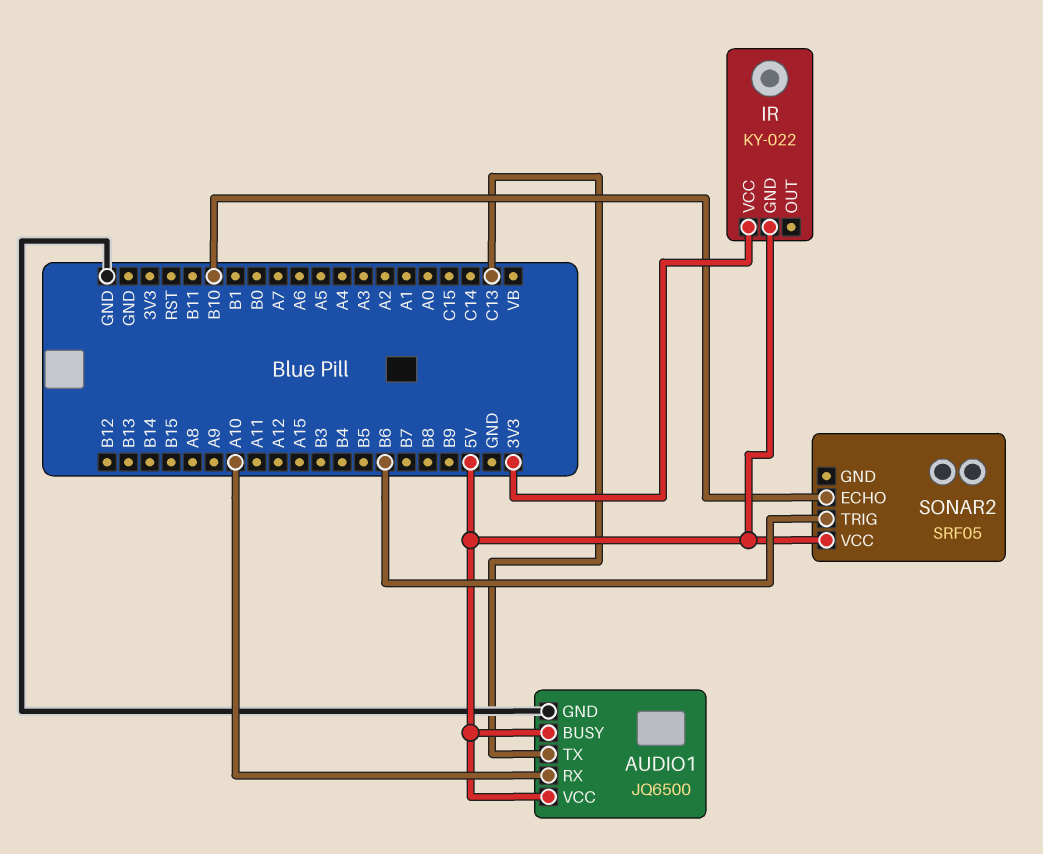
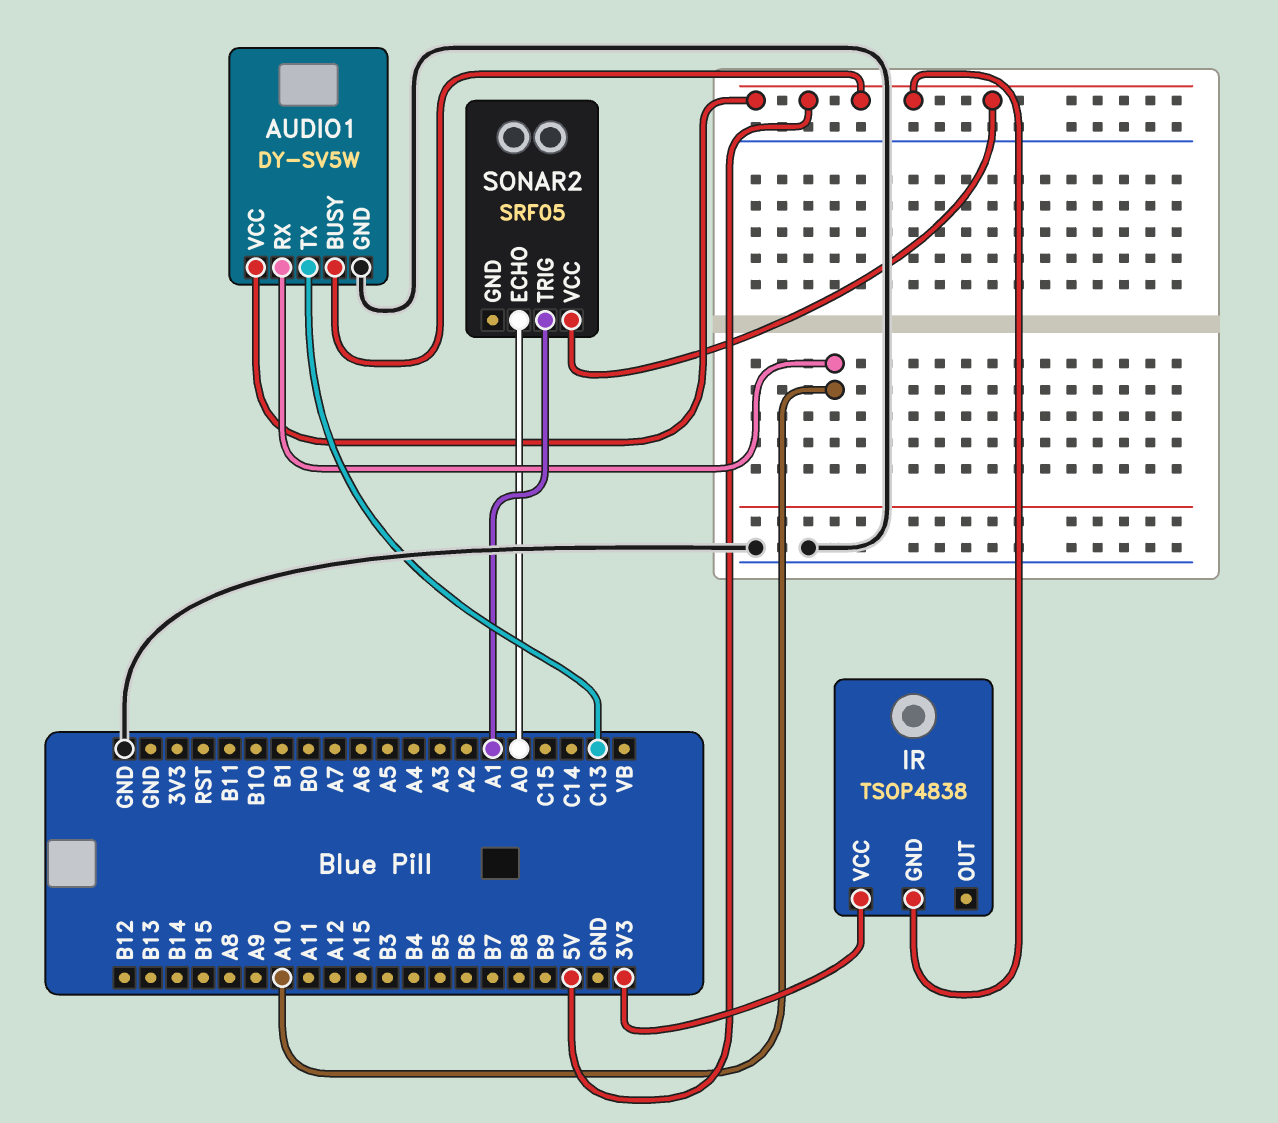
AUDIO1: JQ6500 -> DY-SV5W
IR: KY-022 -> TSOP4838
SONAR2 pin ECHO: B10 -> A0
SONAR2 pin TRIG: B6 -> A1

